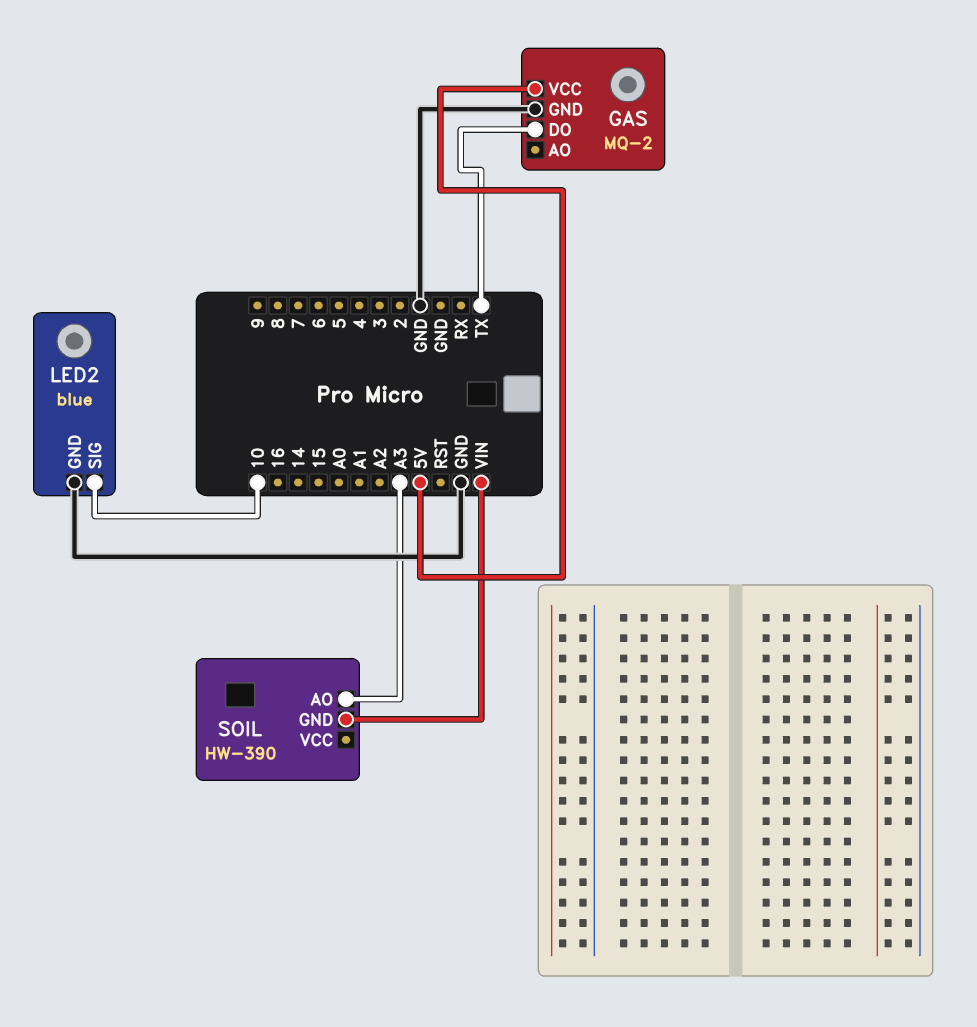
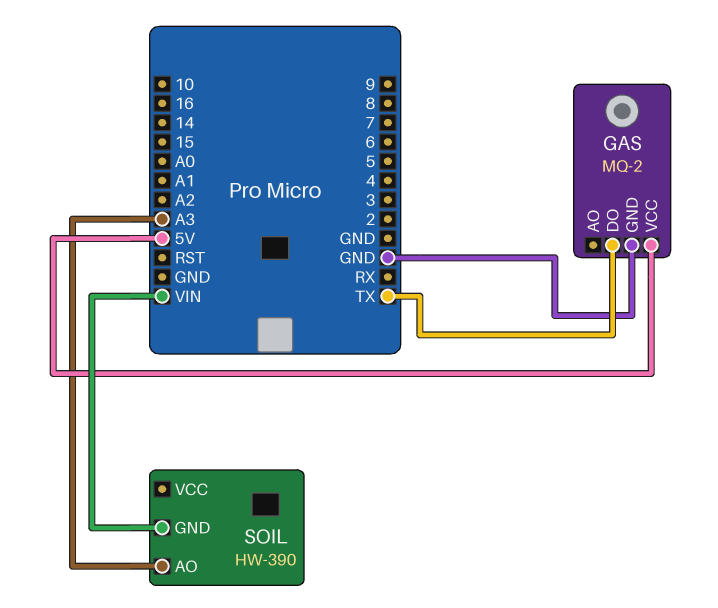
LED2: blue -> none
LED2 pin GND: GND -> none
LED2 pin SIG: 10 -> none

